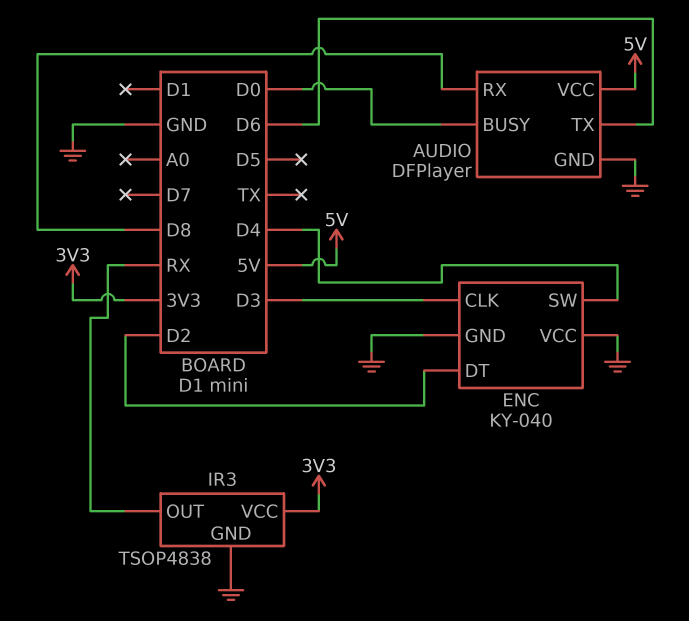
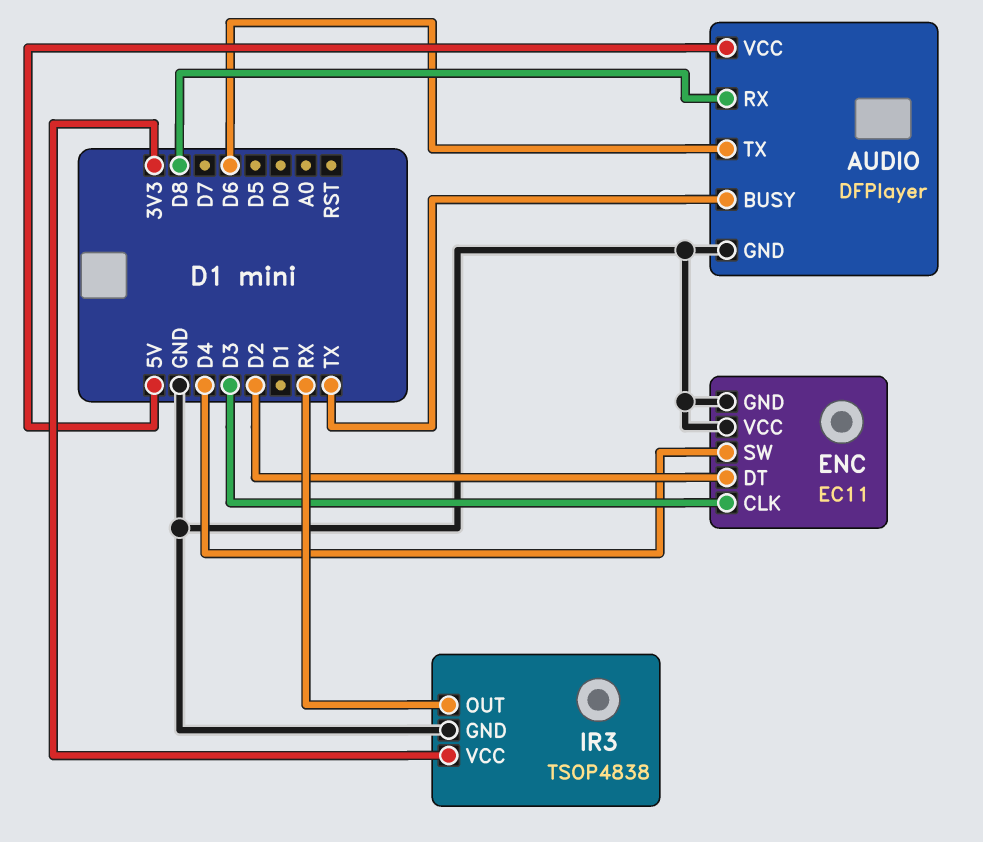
AUDIO pin BUSY: D0 -> TX
ENC: KY-040 -> EC11

